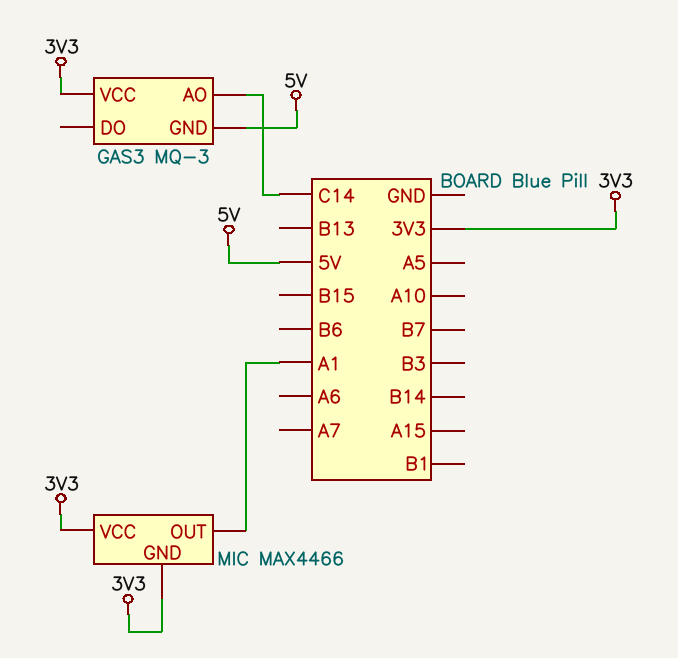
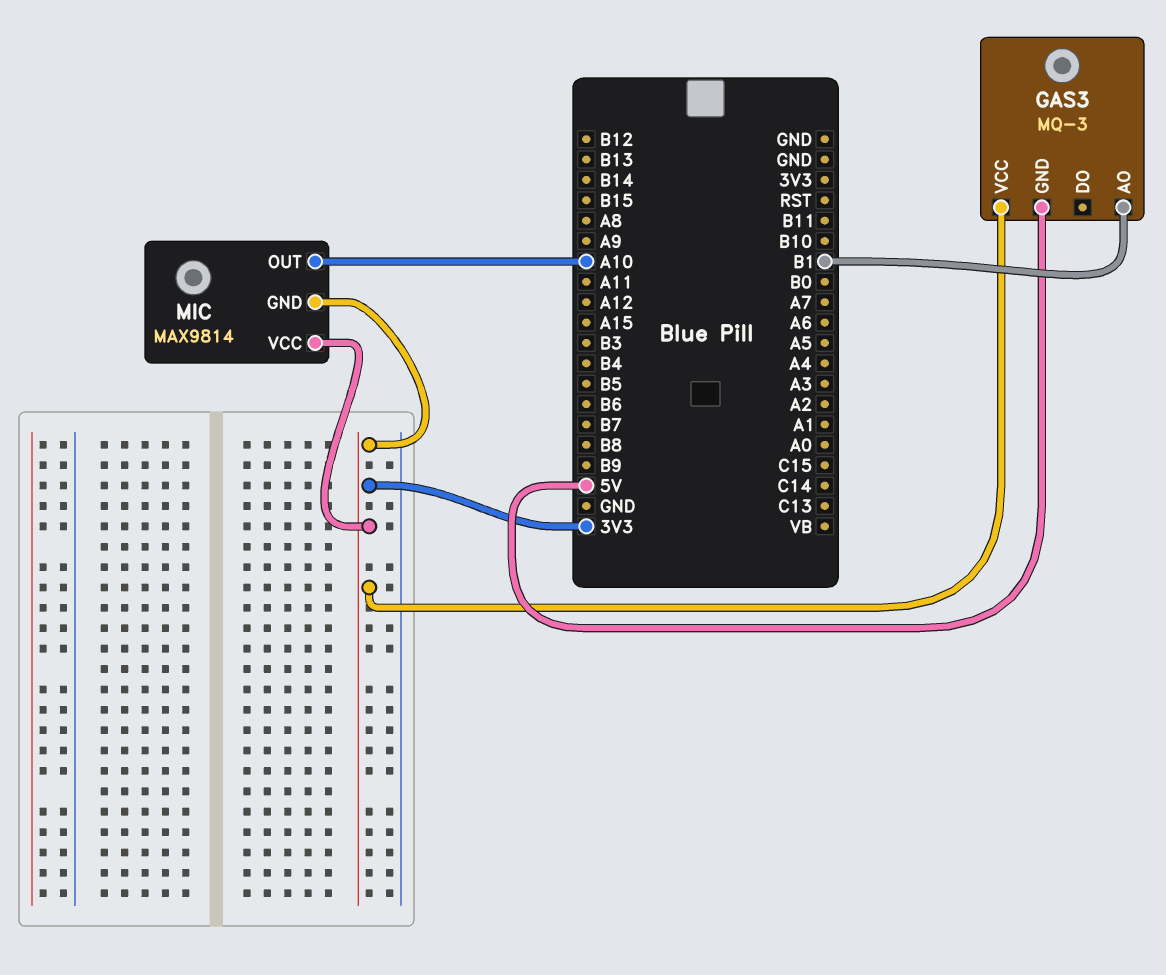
GAS3 pin AO: C14 -> B1
MIC: MAX4466 -> MAX9814
MIC pin OUT: A1 -> A10

